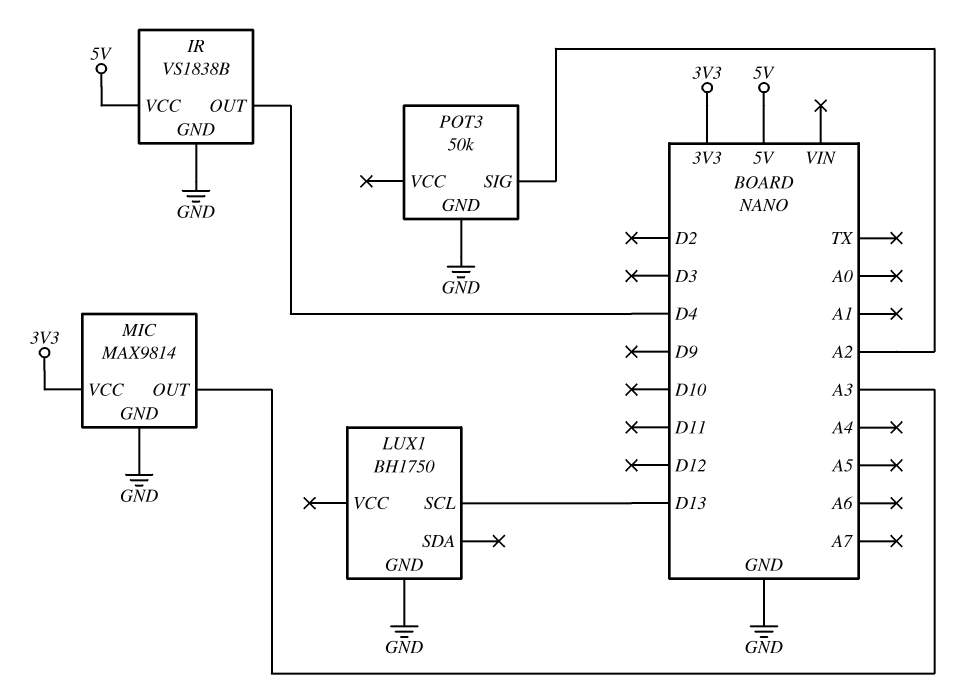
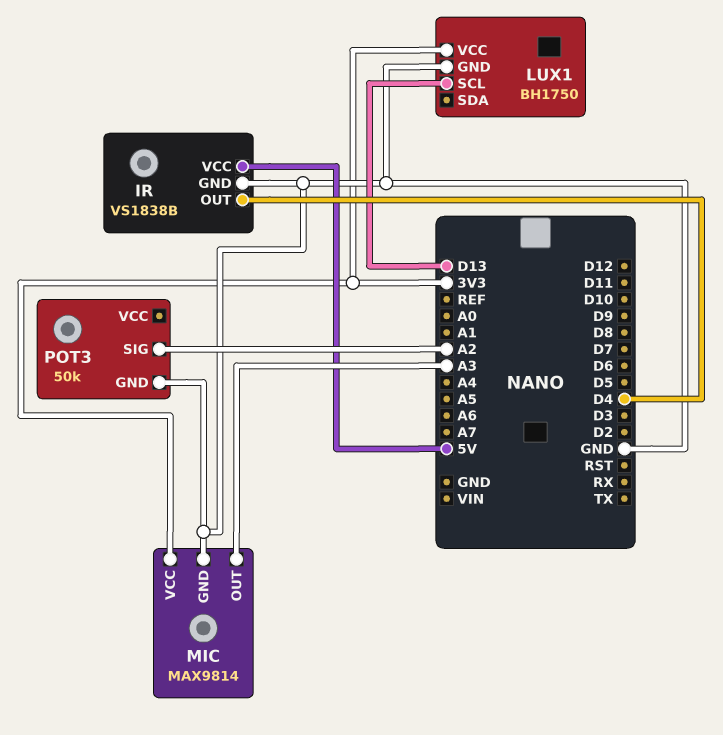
LUX1 pin VCC: none -> 3V3

